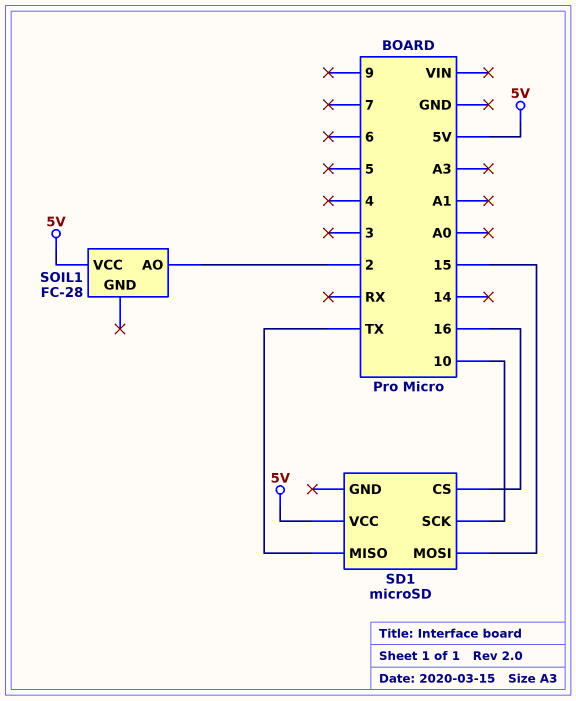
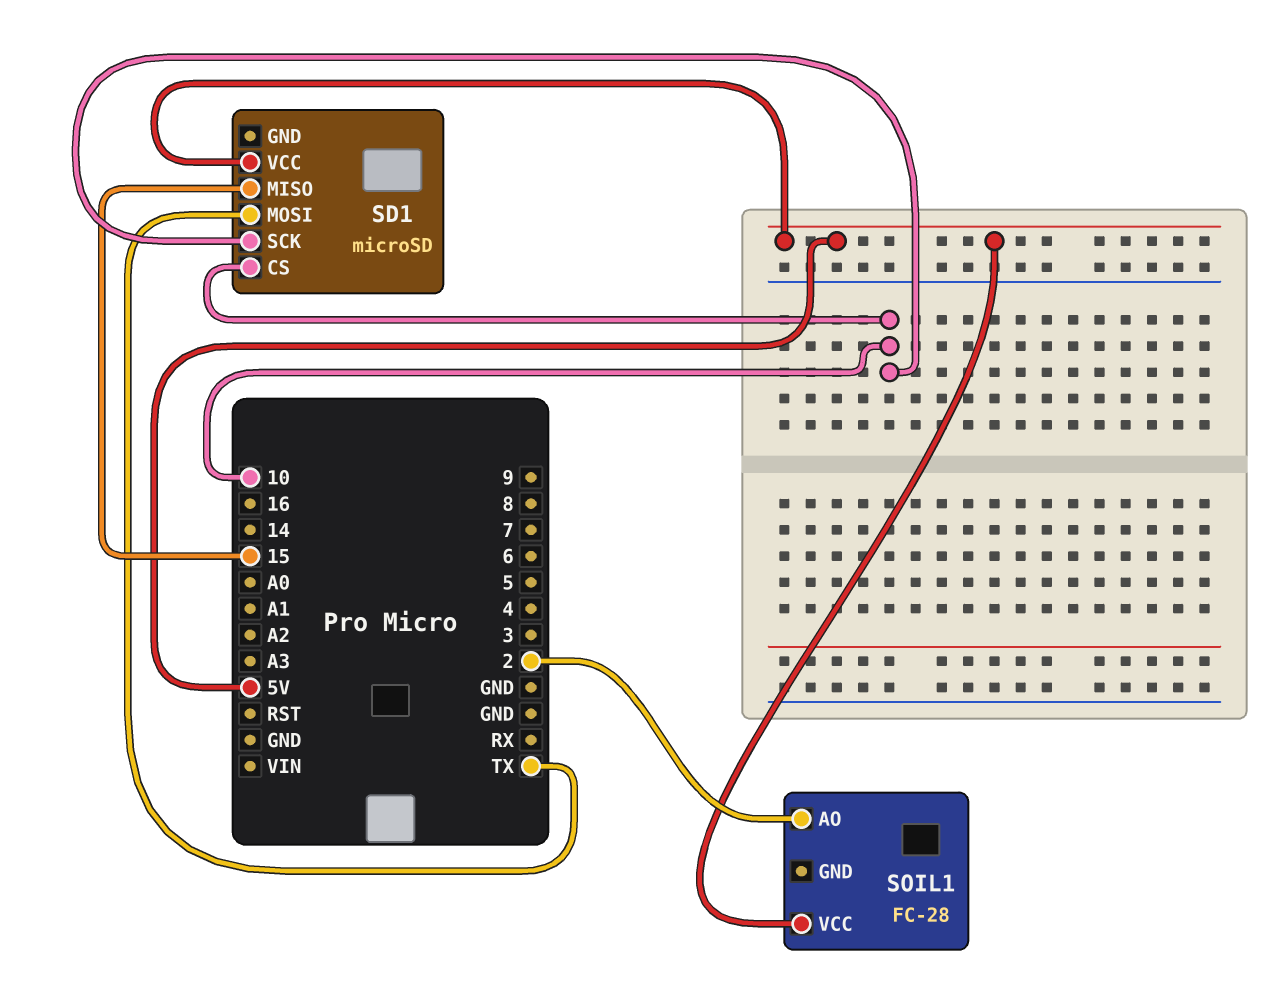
SD1 pin CS: 16 -> 10
SD1 pin MISO: TX -> 15
SD1 pin MOSI: 15 -> TX

